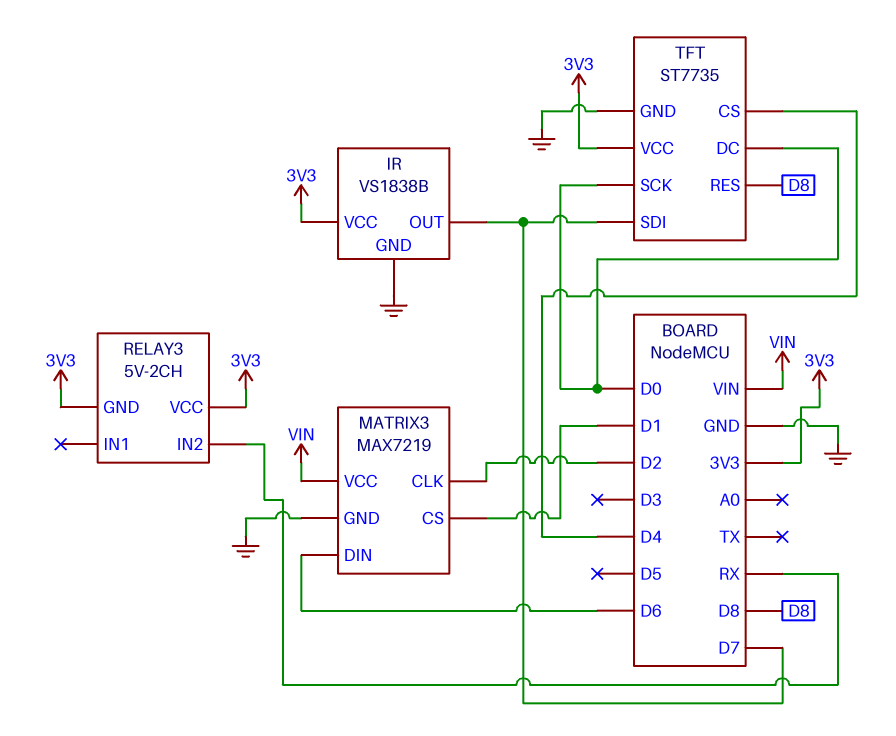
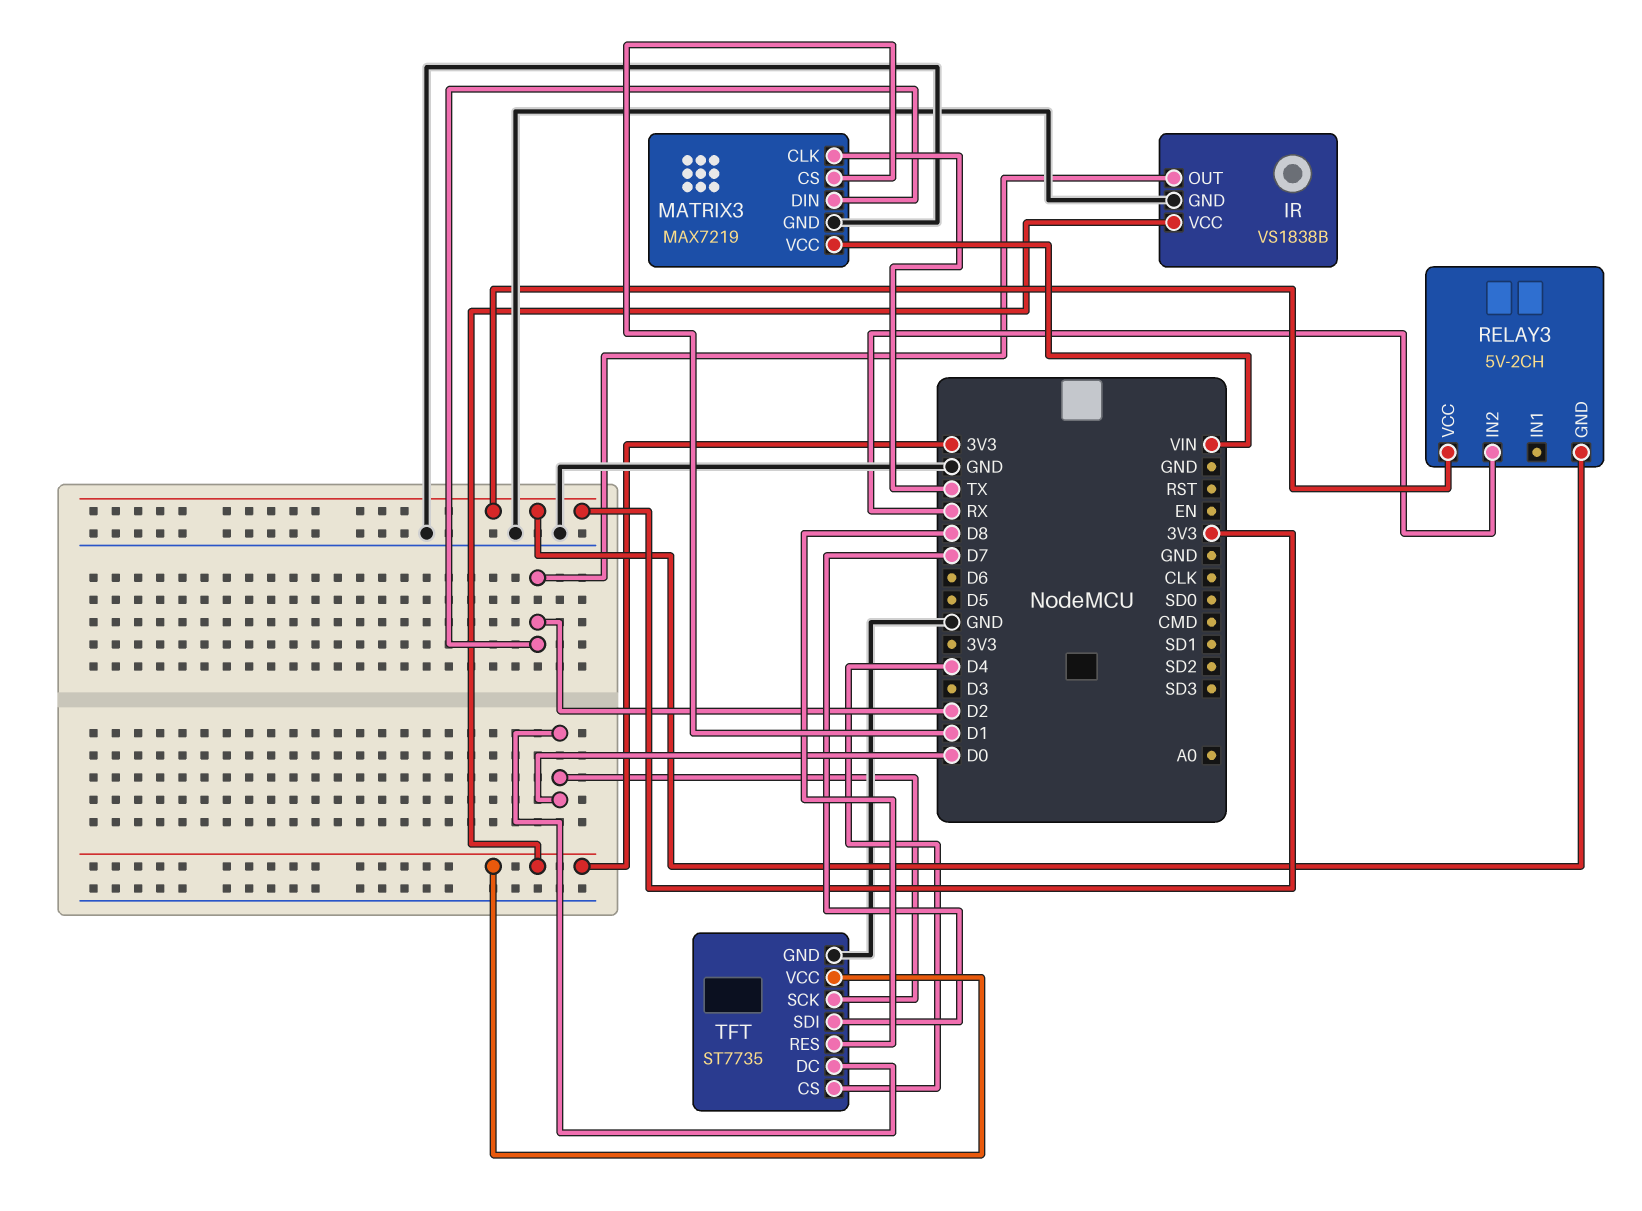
IR pin OUT: D7 -> D2
MATRIX3 pin CLK: D2 -> TX
MATRIX3 pin DIN: D6 -> D2

